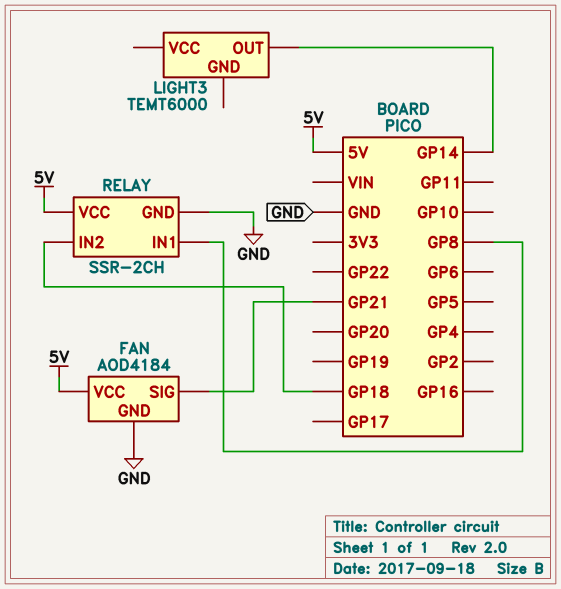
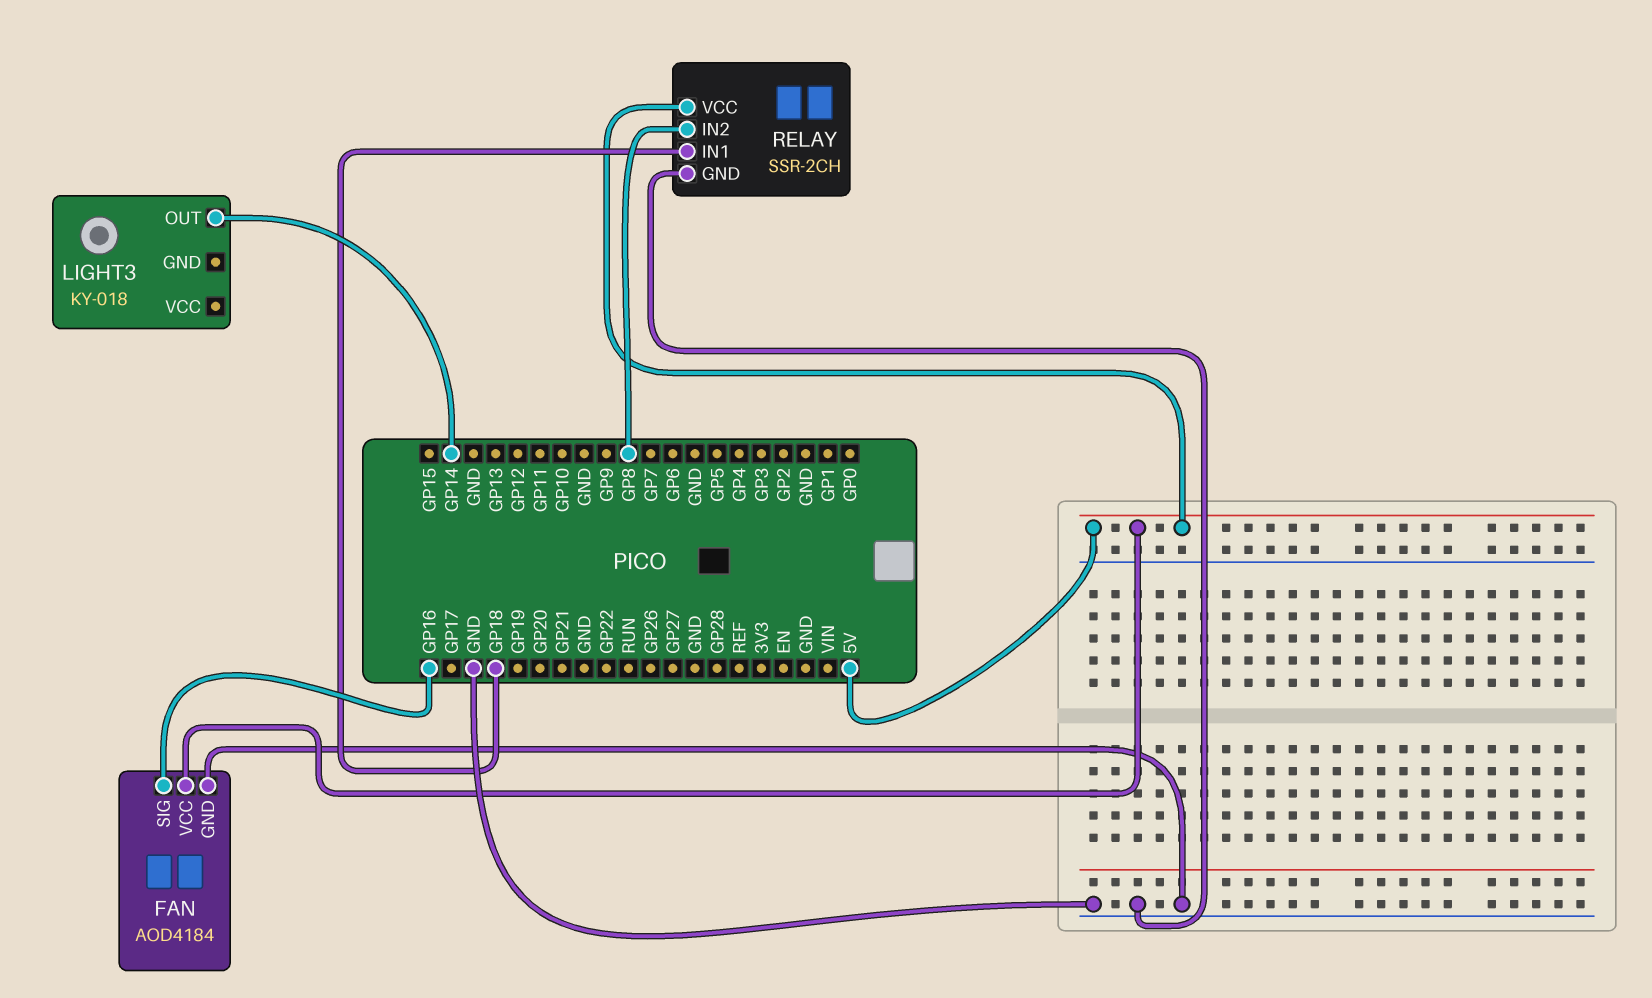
FAN pin SIG: GP21 -> GP16
LIGHT3: TEMT6000 -> KY-018
RELAY pin IN1: GP8 -> GP18
RELAY pin IN2: GP18 -> GP8

